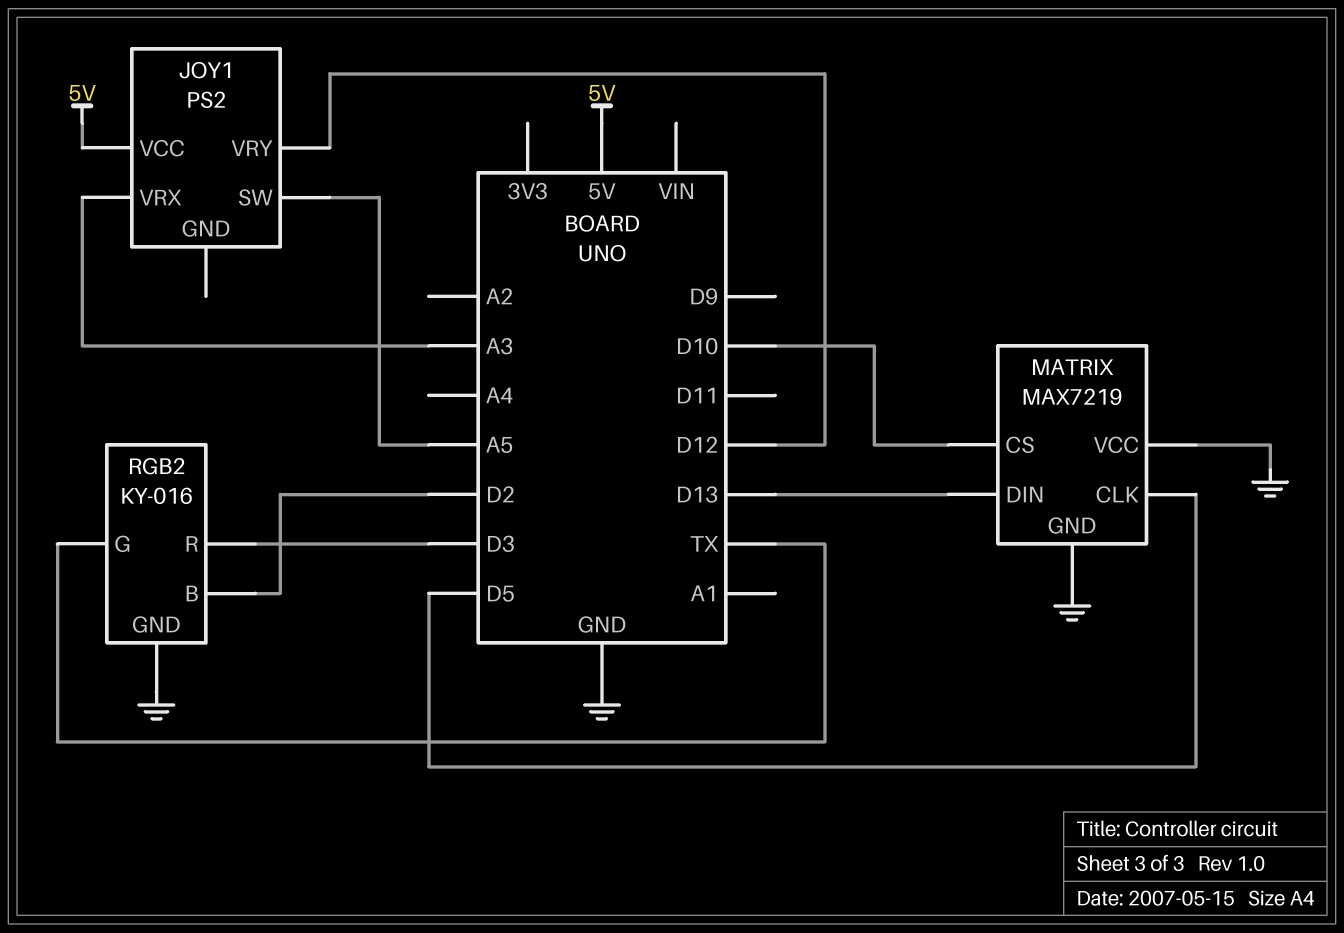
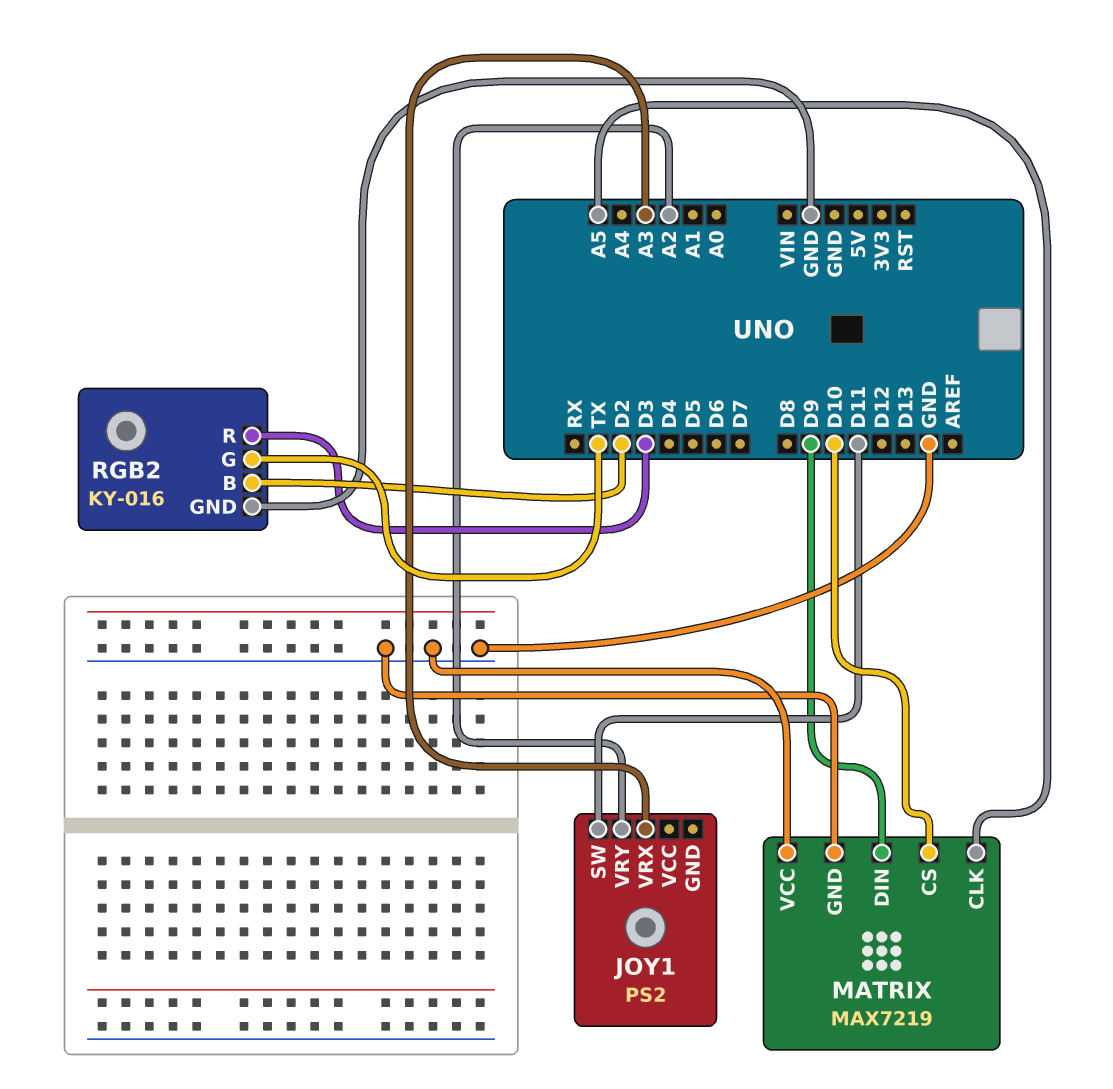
JOY1 pin SW: A5 -> D11
JOY1 pin VCC: 5V -> none
JOY1 pin VRY: D12 -> A2
MATRIX pin CLK: D5 -> A5
MATRIX pin DIN: D13 -> D9

